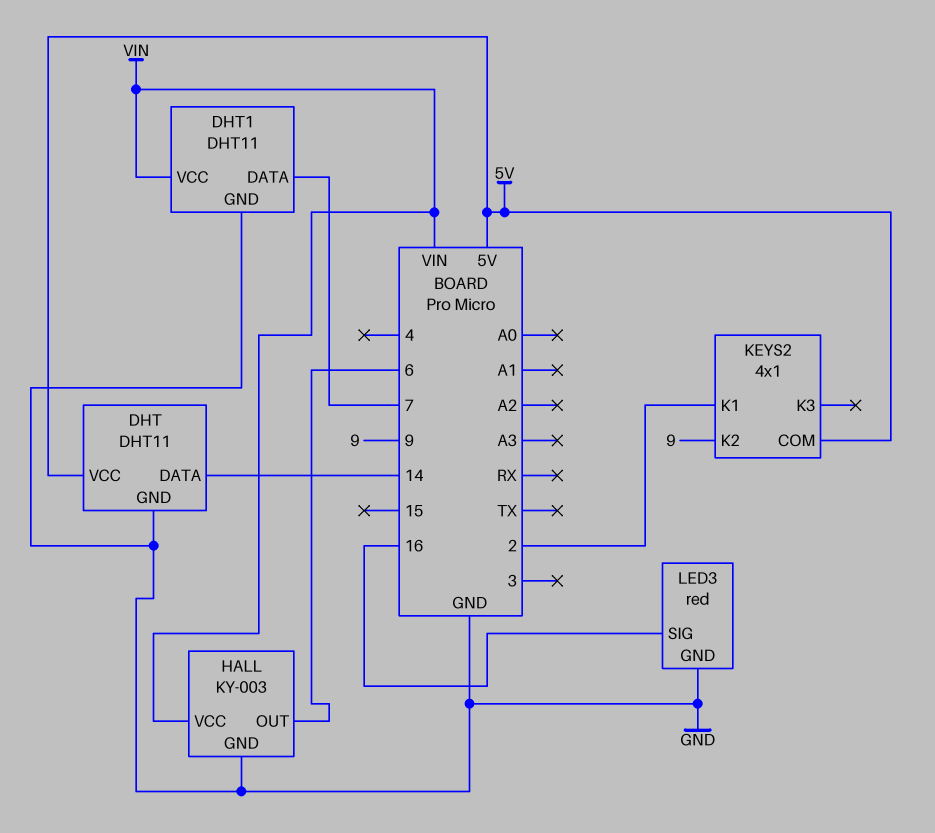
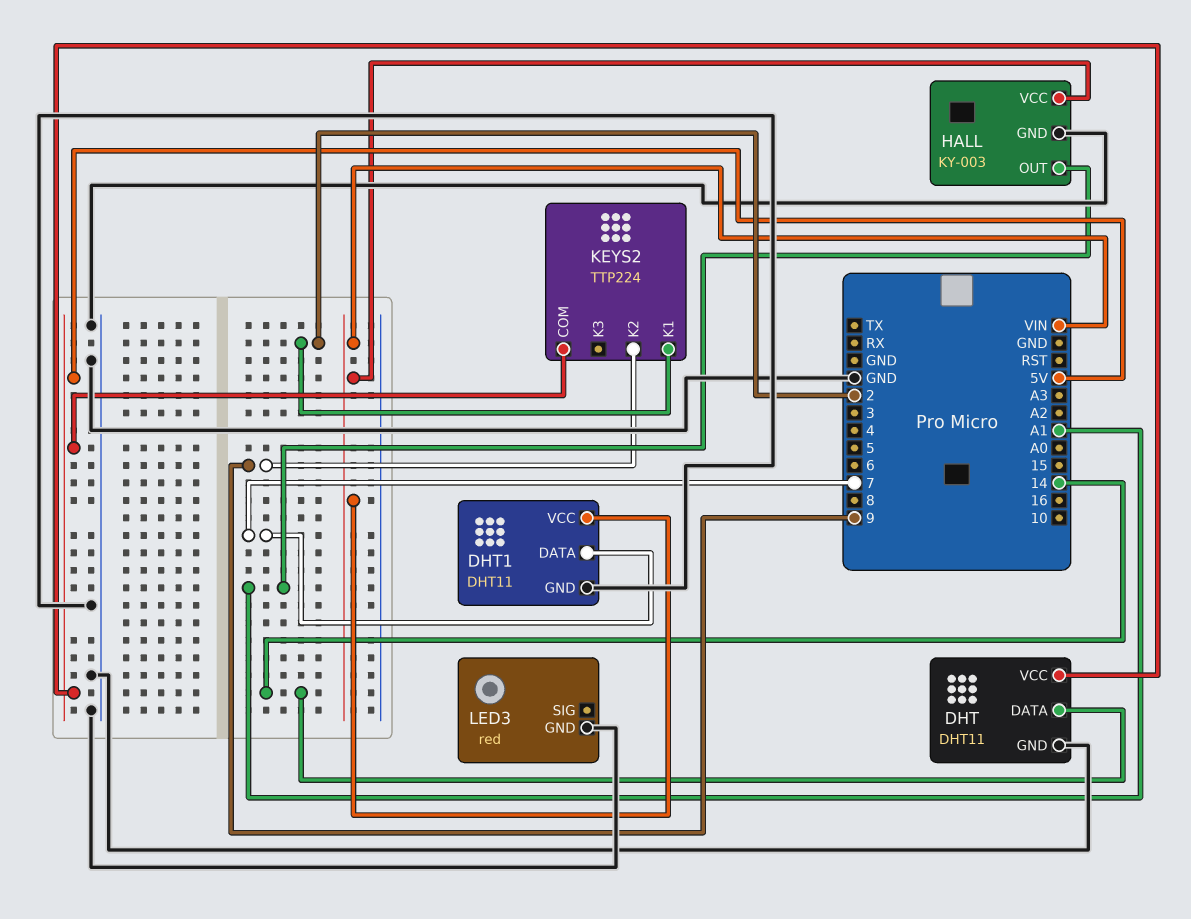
HALL pin OUT: 6 -> A1
KEYS2: 4x1 -> TTP224
LED3 pin SIG: 16 -> none

